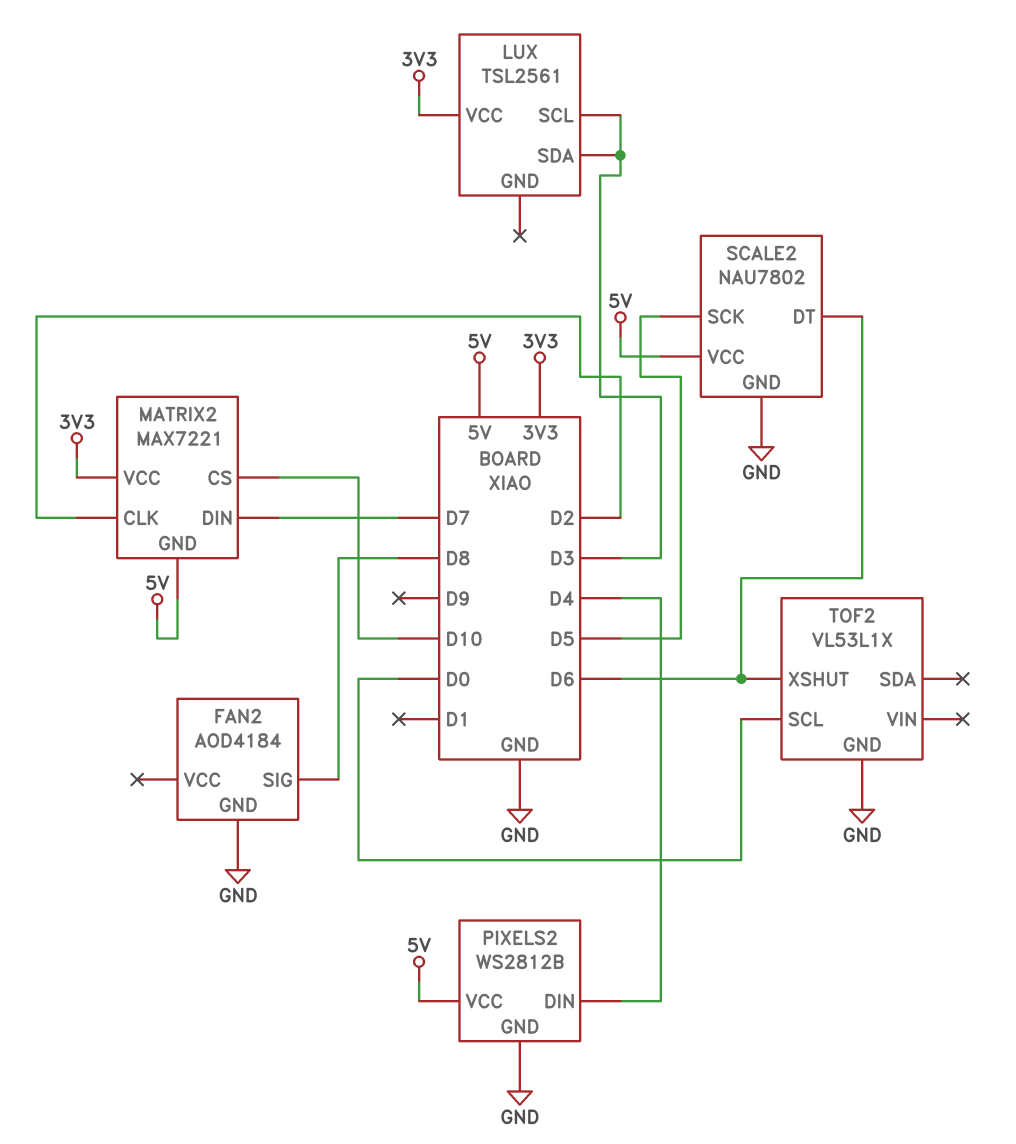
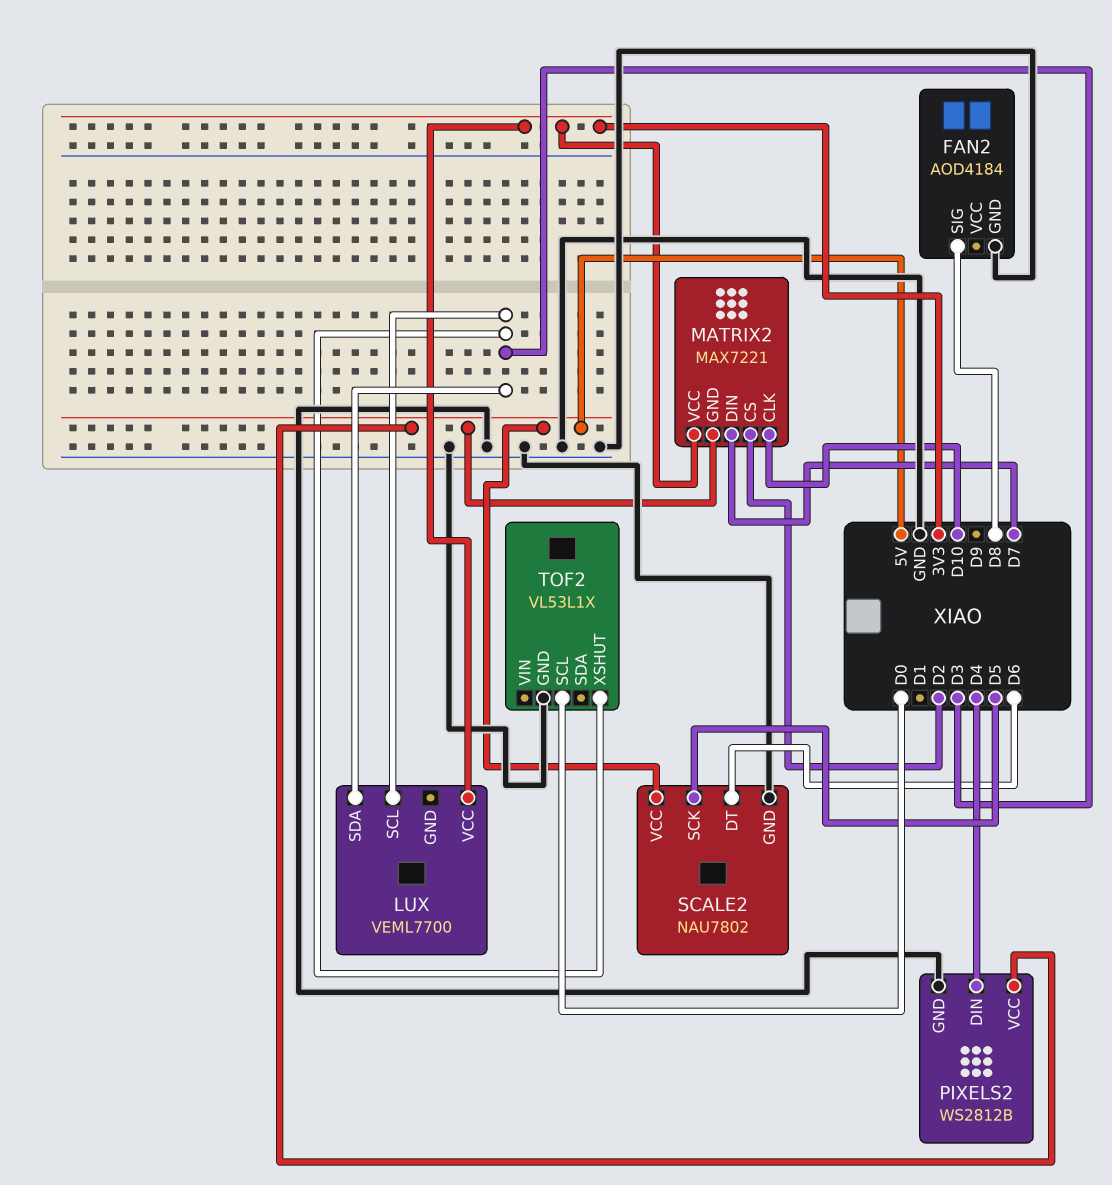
LUX: TSL2561 -> VEML7700
MATRIX2 pin CLK: D2 -> D10
MATRIX2 pin CS: D10 -> D2
TOF2 pin XSHUT: D6 -> D3

